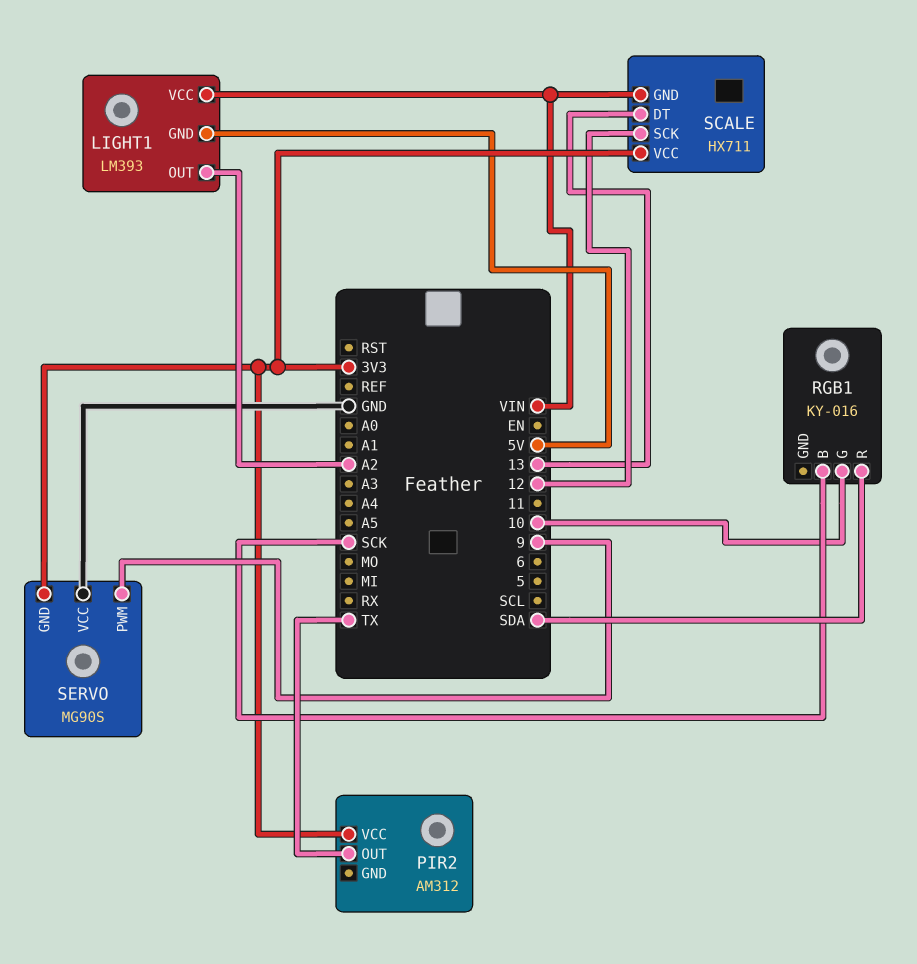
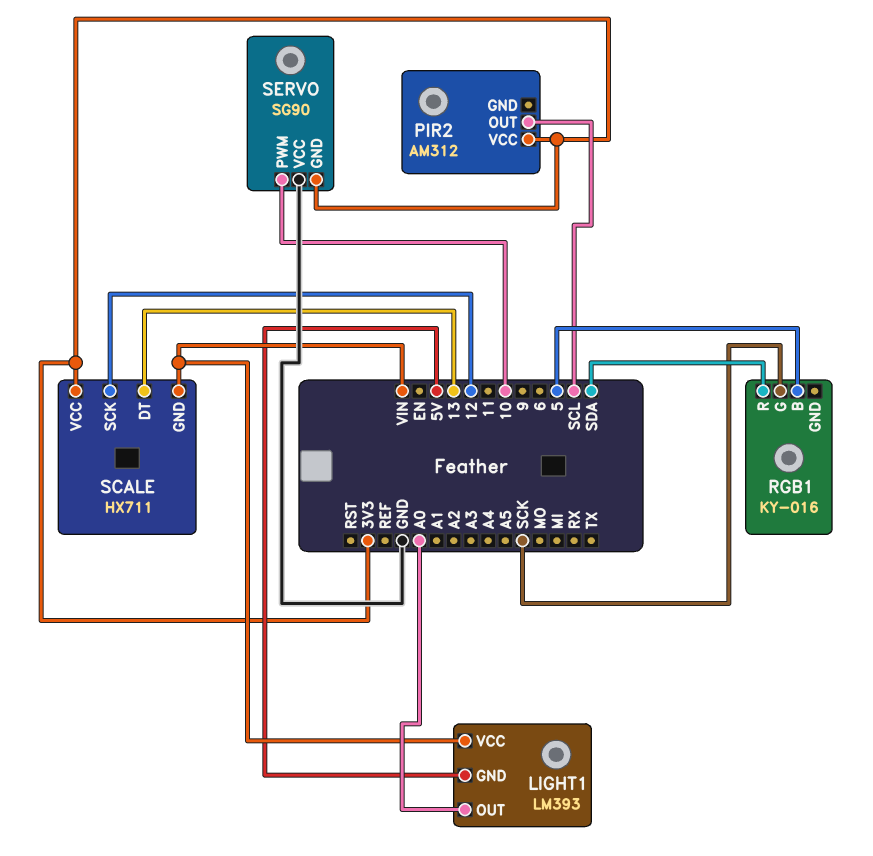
LIGHT1 pin OUT: A2 -> A0
PIR2 pin OUT: TX -> SCL
RGB1 pin B: SCK -> 5
RGB1 pin G: 10 -> SCK
SERVO: MG90S -> SG90
SERVO pin PWM: 9 -> 10

